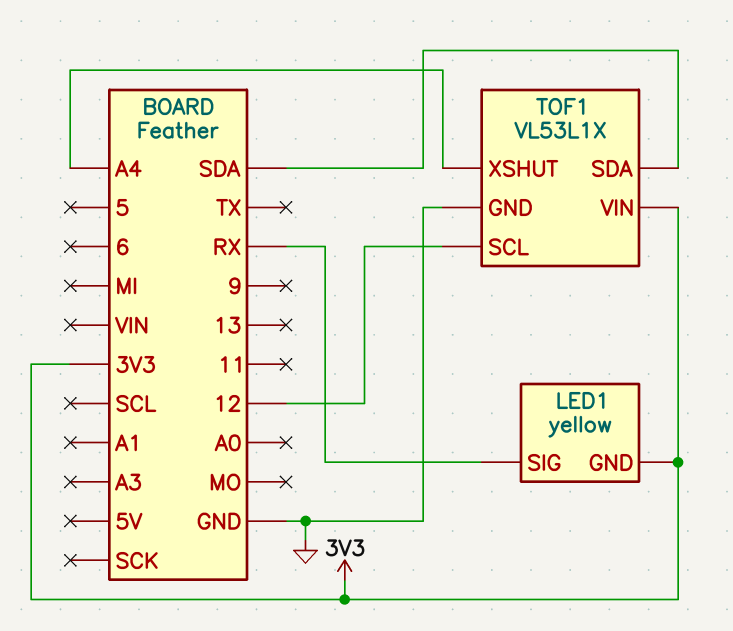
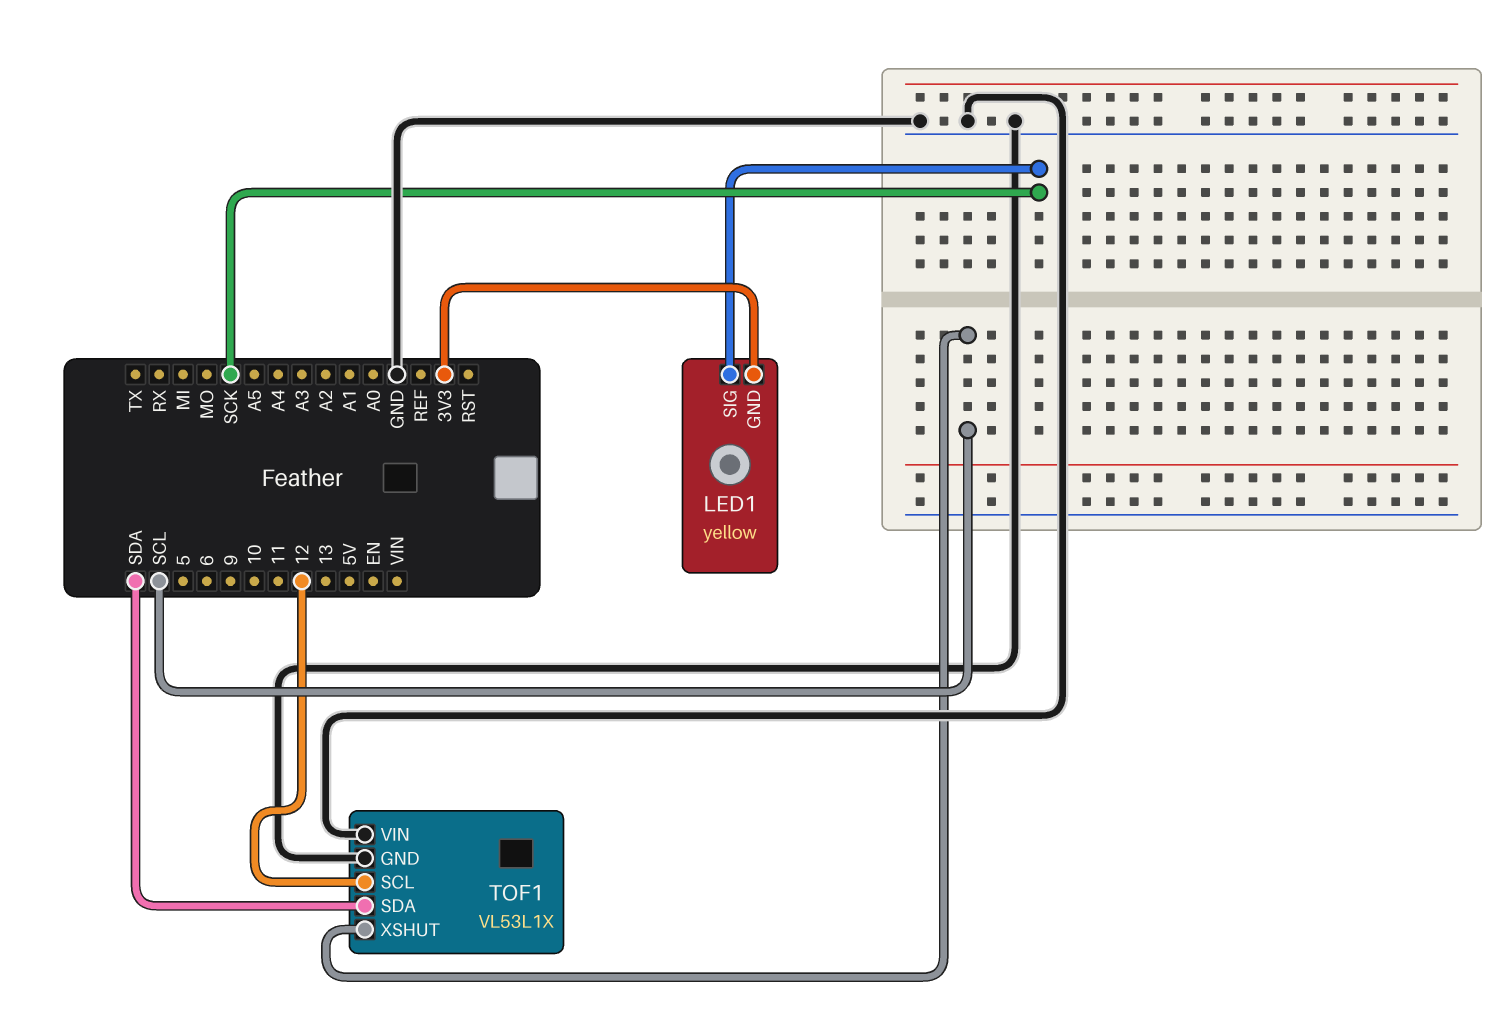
LED1 pin SIG: RX -> SCK
TOF1 pin VIN: 3V3 -> GND
TOF1 pin XSHUT: A4 -> SCL

